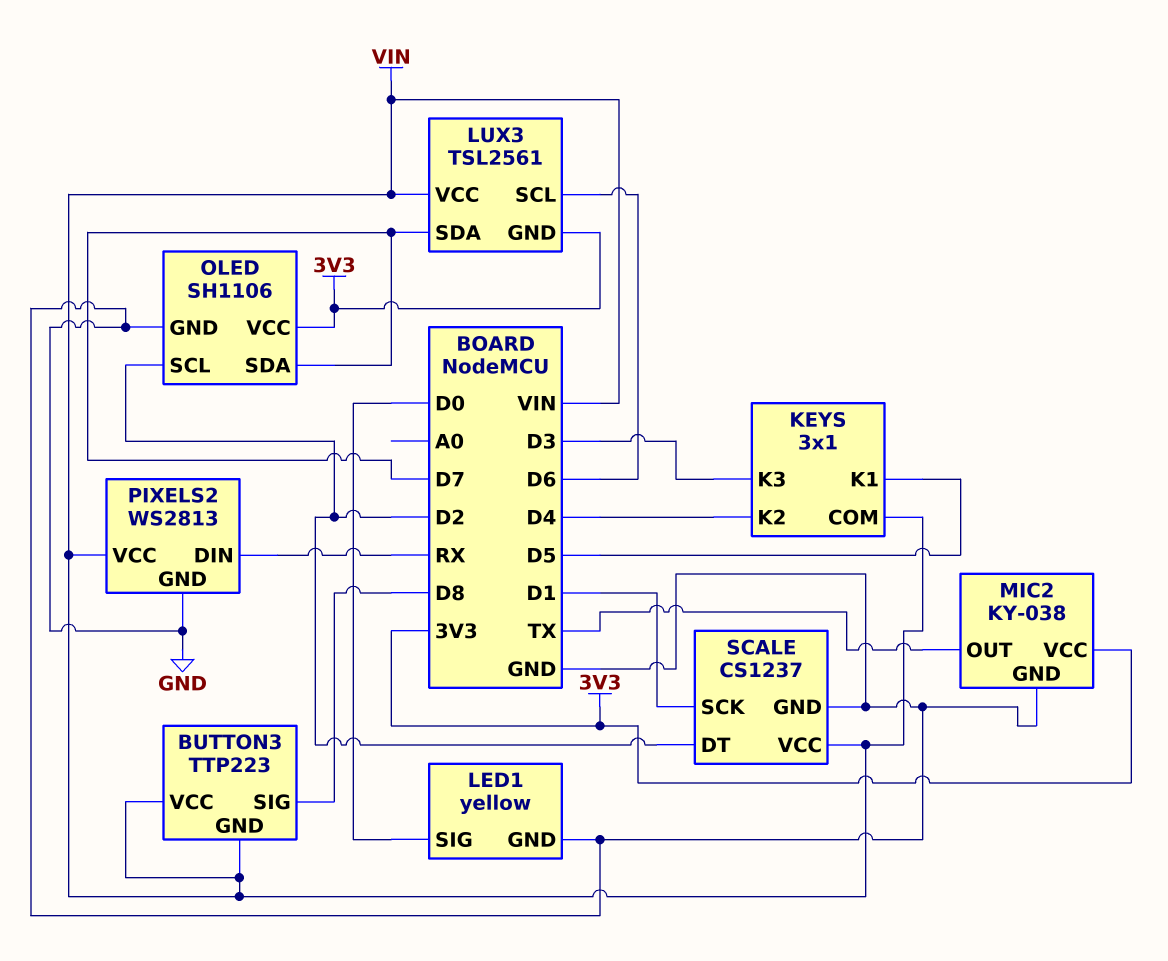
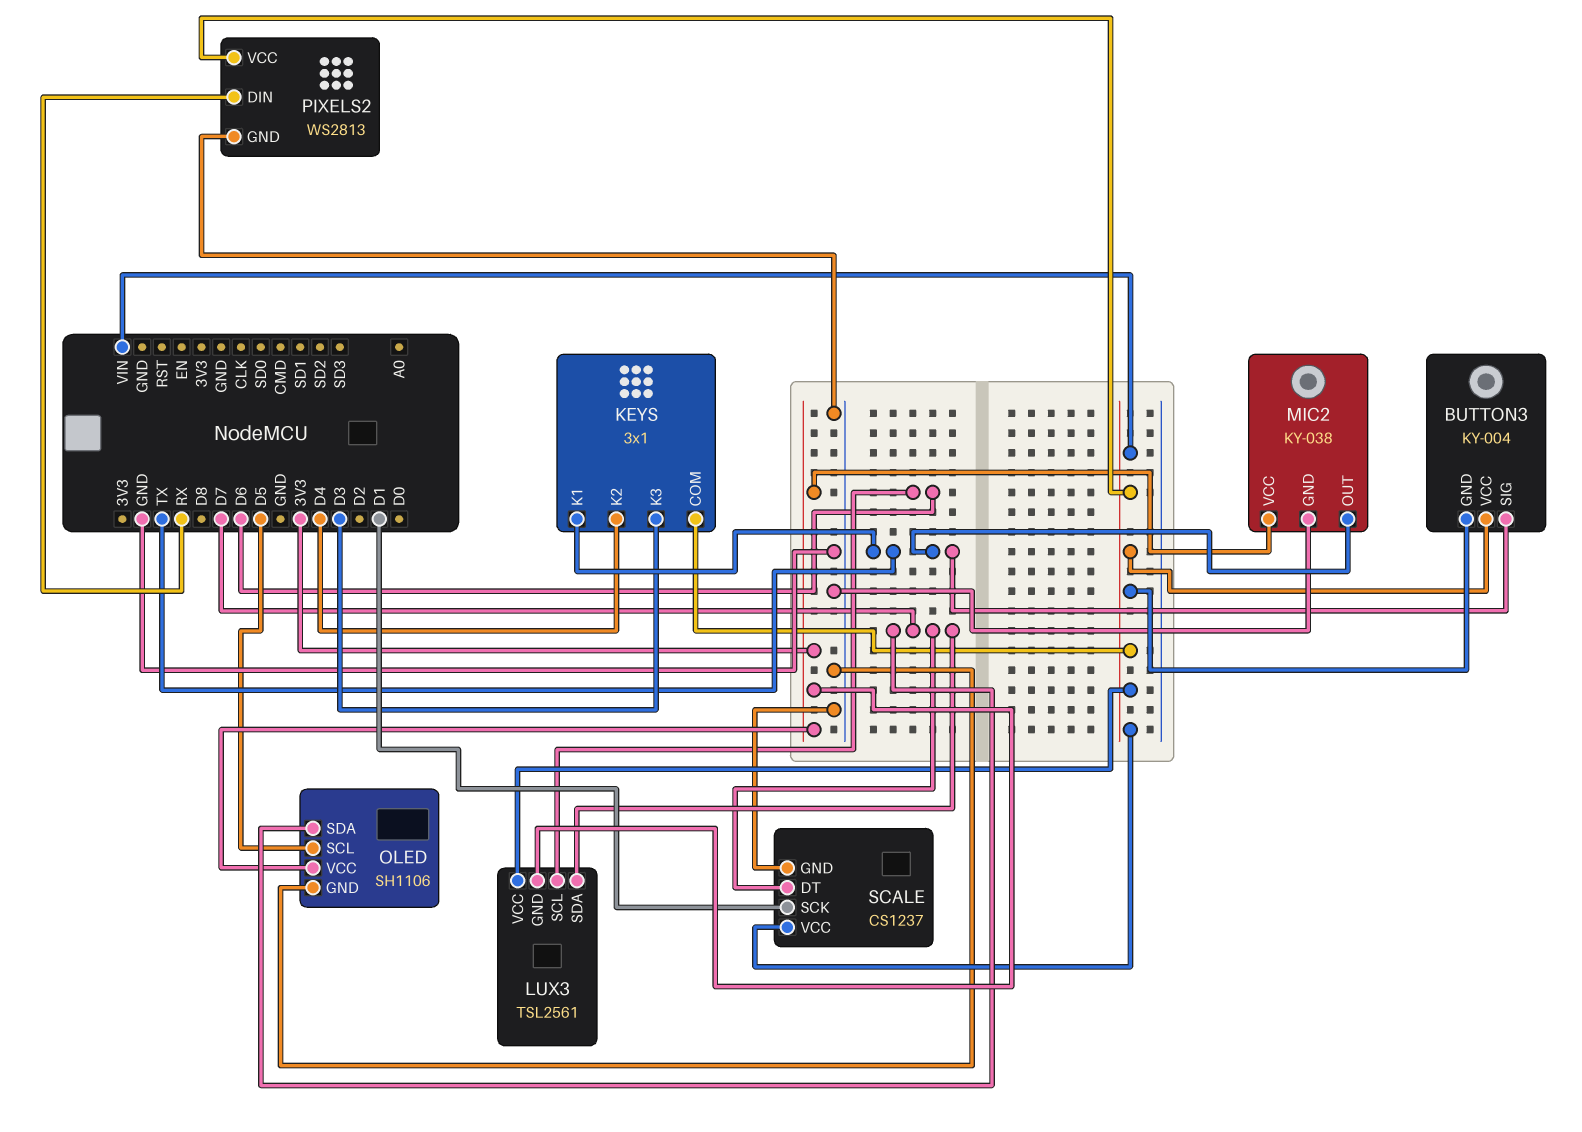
BUTTON3: TTP223 -> KY-004
BUTTON3 pin SIG: D8 -> TX
KEYS pin K1: D5 -> TX
LED1: yellow -> none
LED1 pin GND: GND -> none
LED1 pin SIG: D0 -> none
OLED pin SCL: D2 -> D5
SCALE pin DT: D2 -> D7

